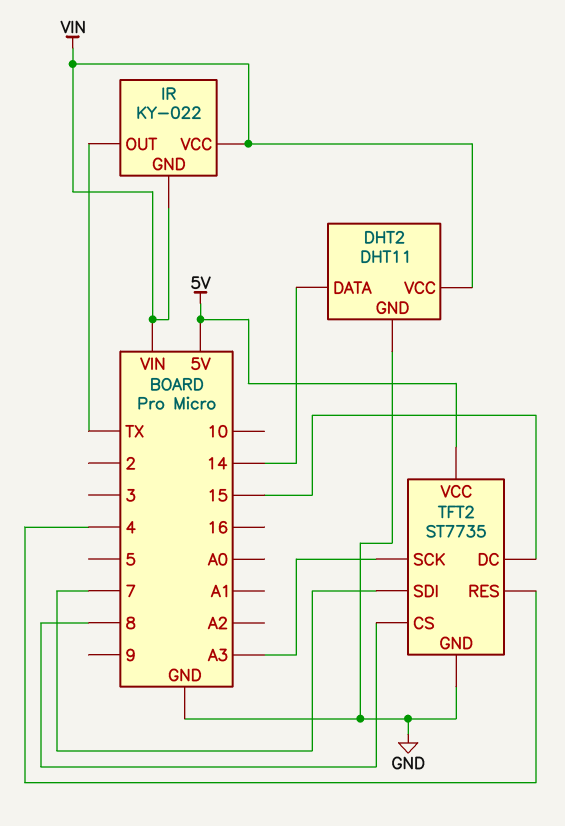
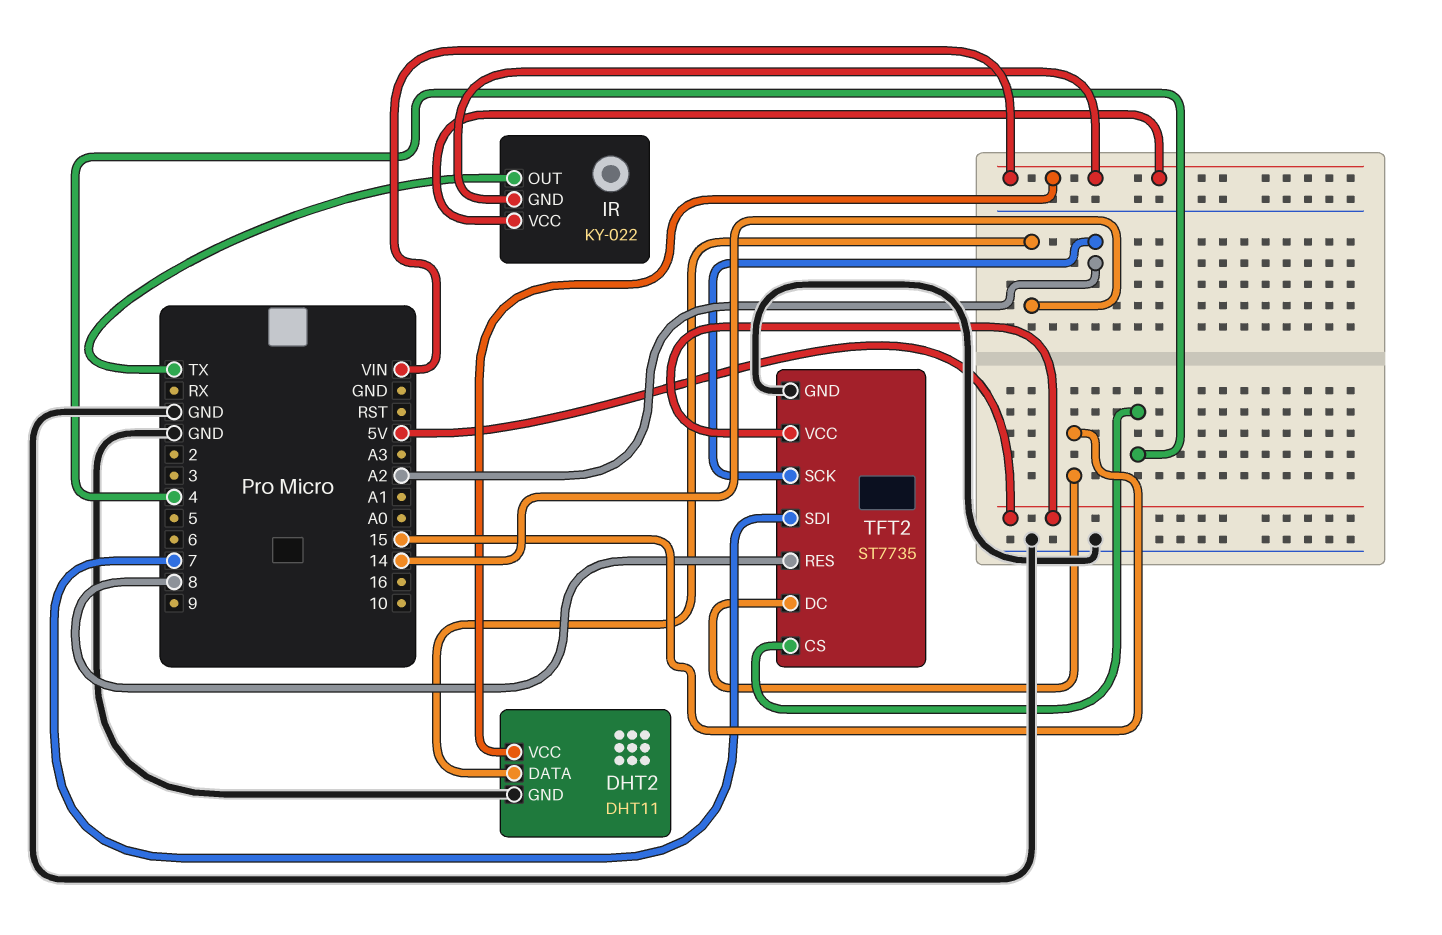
TFT2 pin CS: 8 -> 4
TFT2 pin RES: 4 -> 8
TFT2 pin SCK: A3 -> A2

